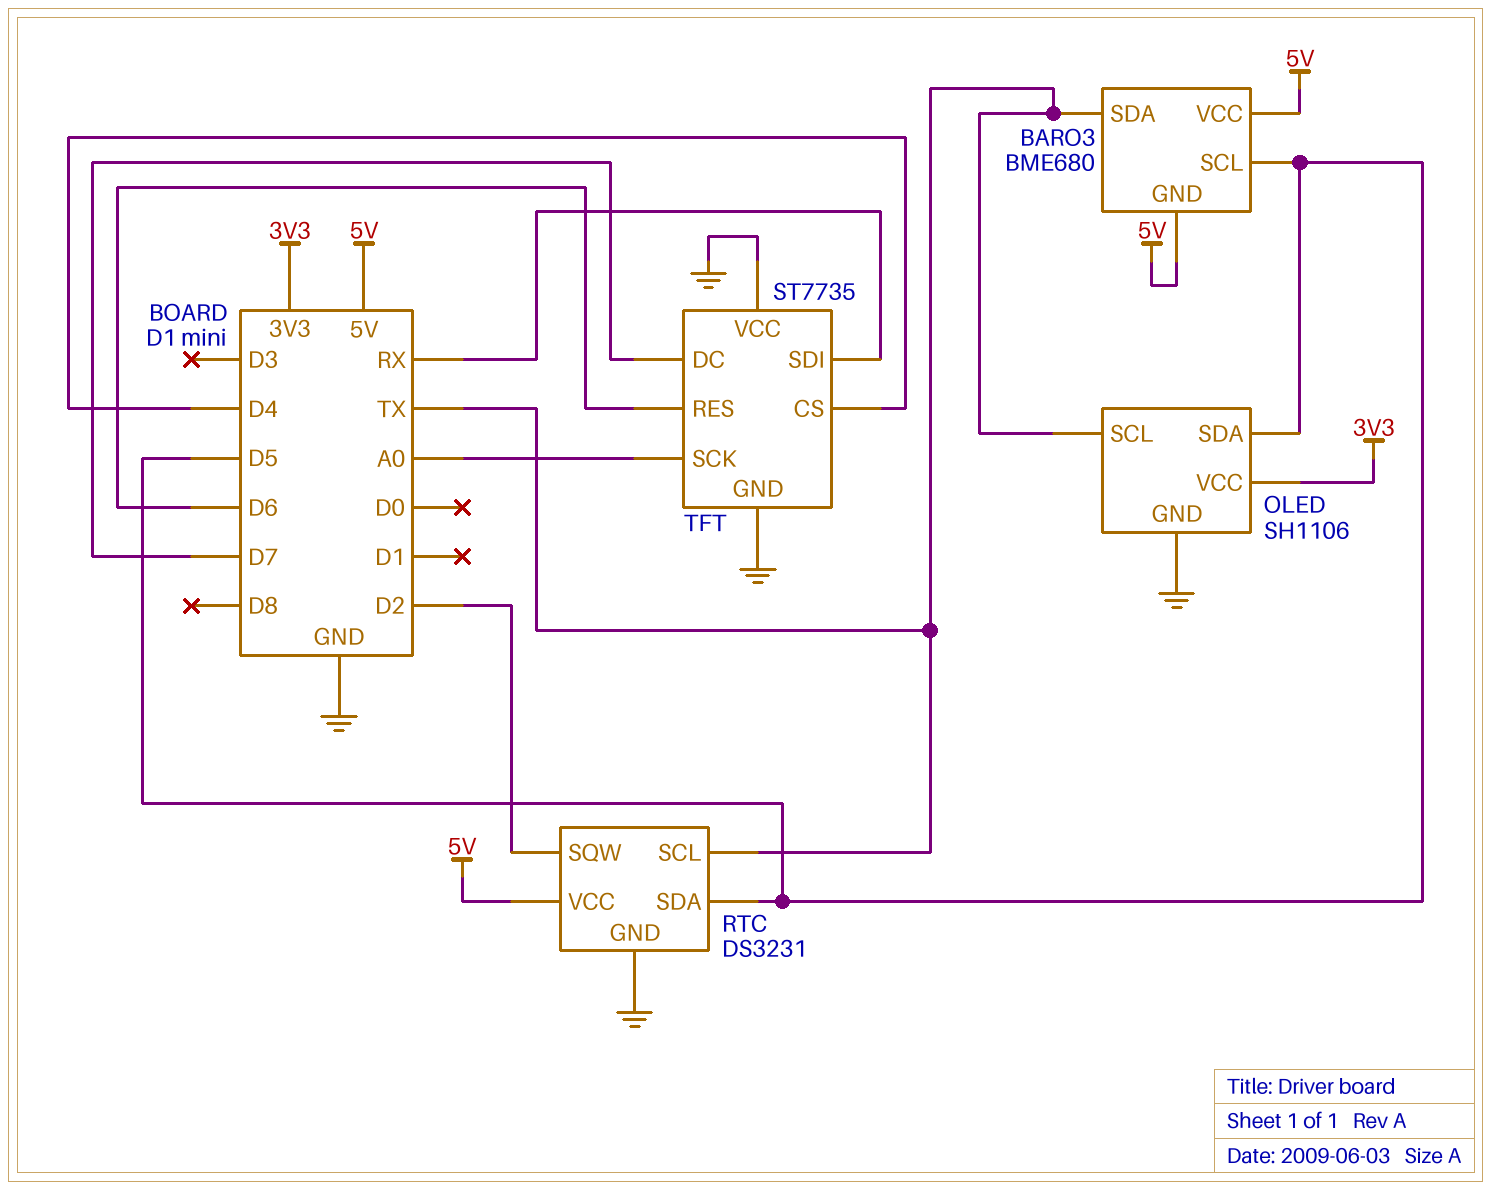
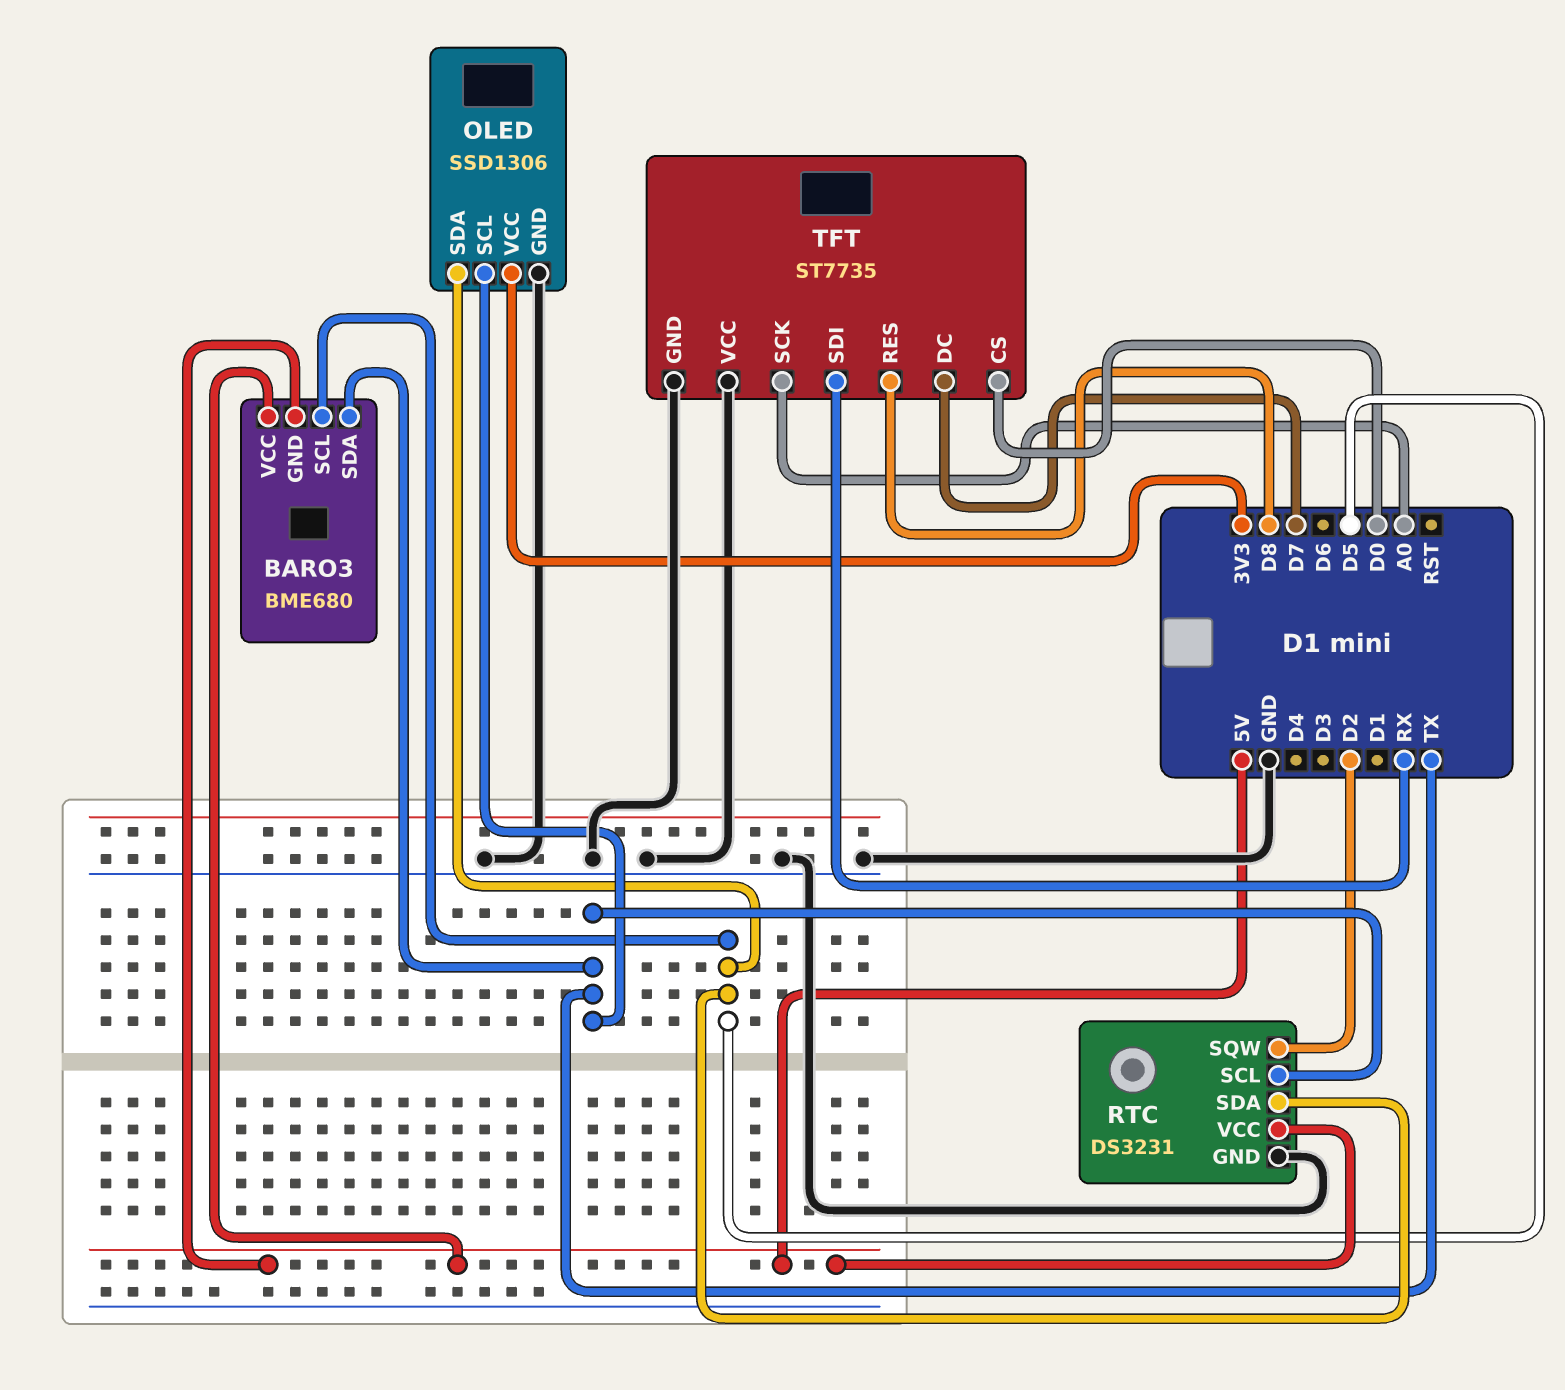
OLED: SH1106 -> SSD1306
TFT pin CS: D4 -> D0
TFT pin RES: D6 -> D8

